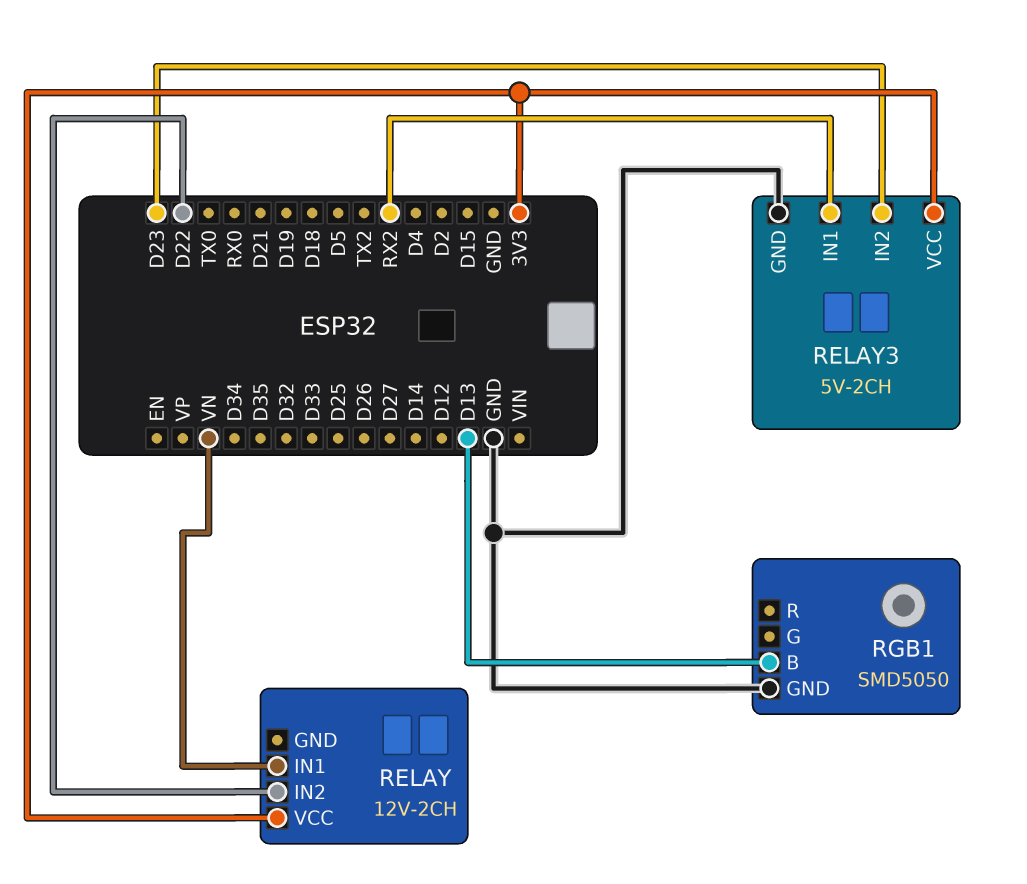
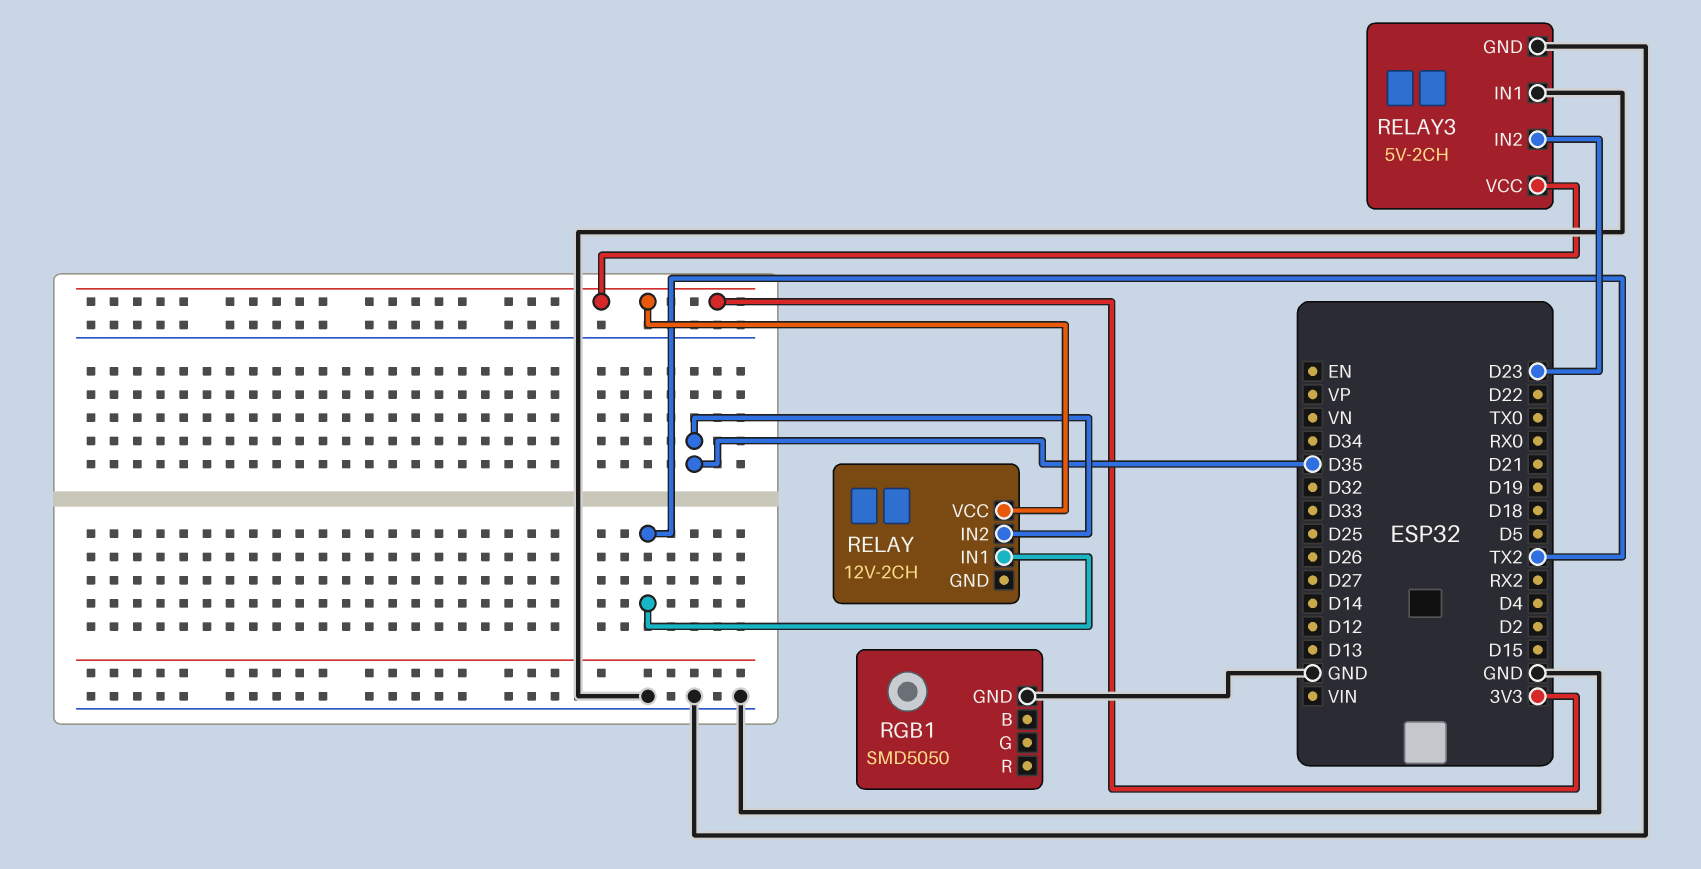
RELAY pin IN1: VN -> TX2
RELAY pin IN2: D22 -> D35
RELAY3 pin IN1: RX2 -> GND
RGB1 pin B: D13 -> none

